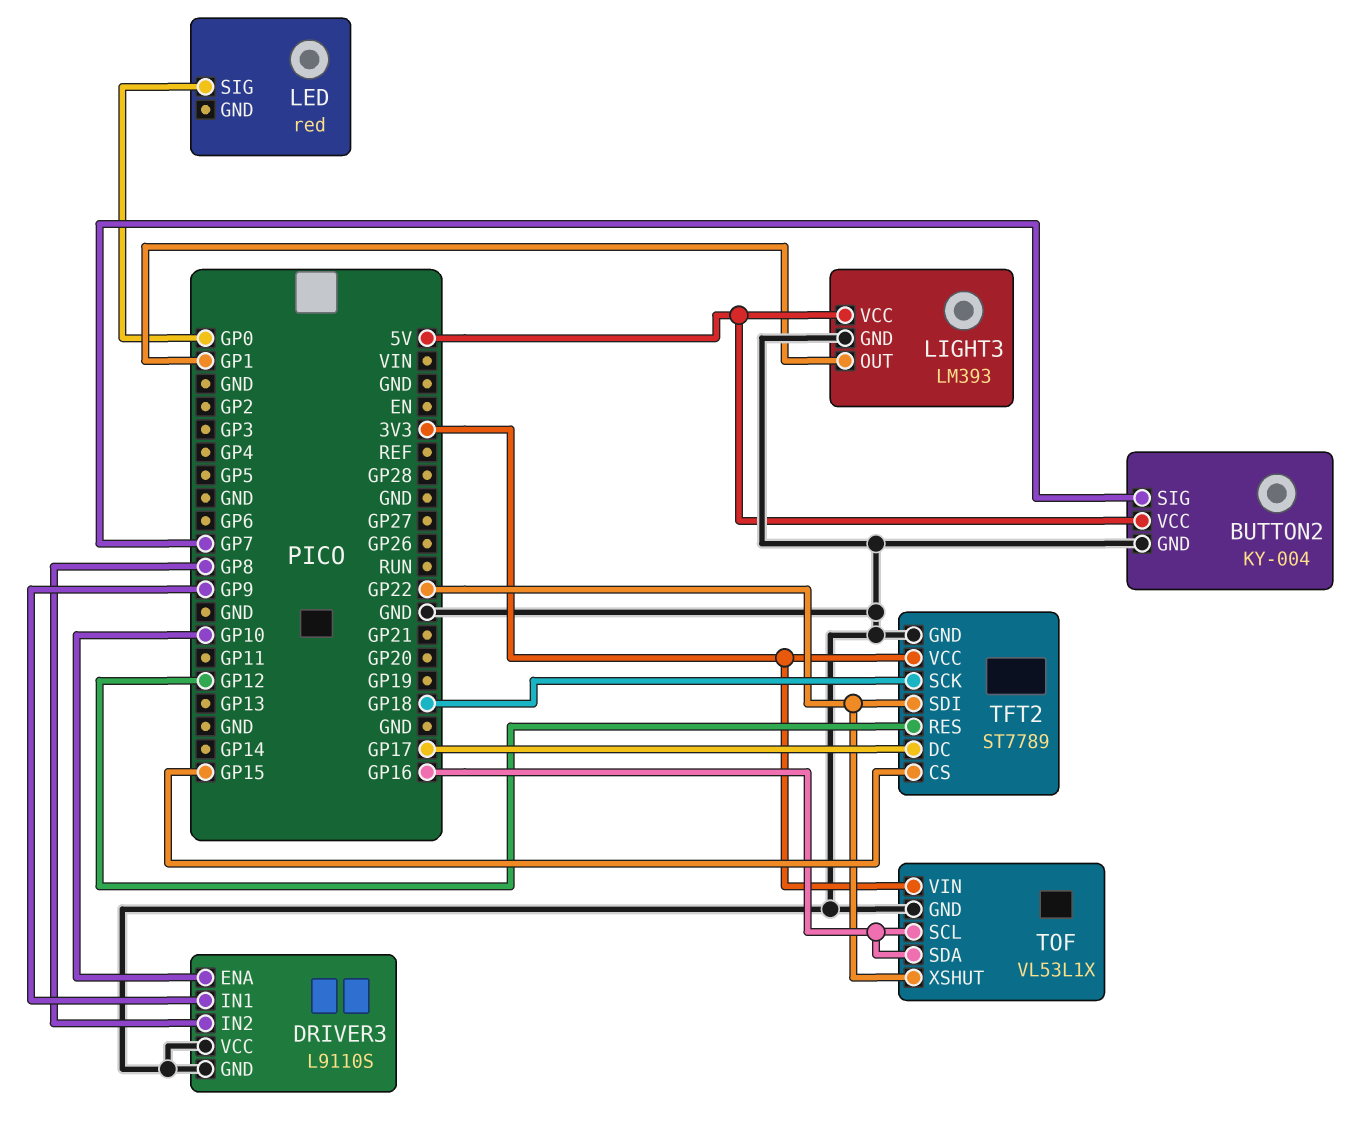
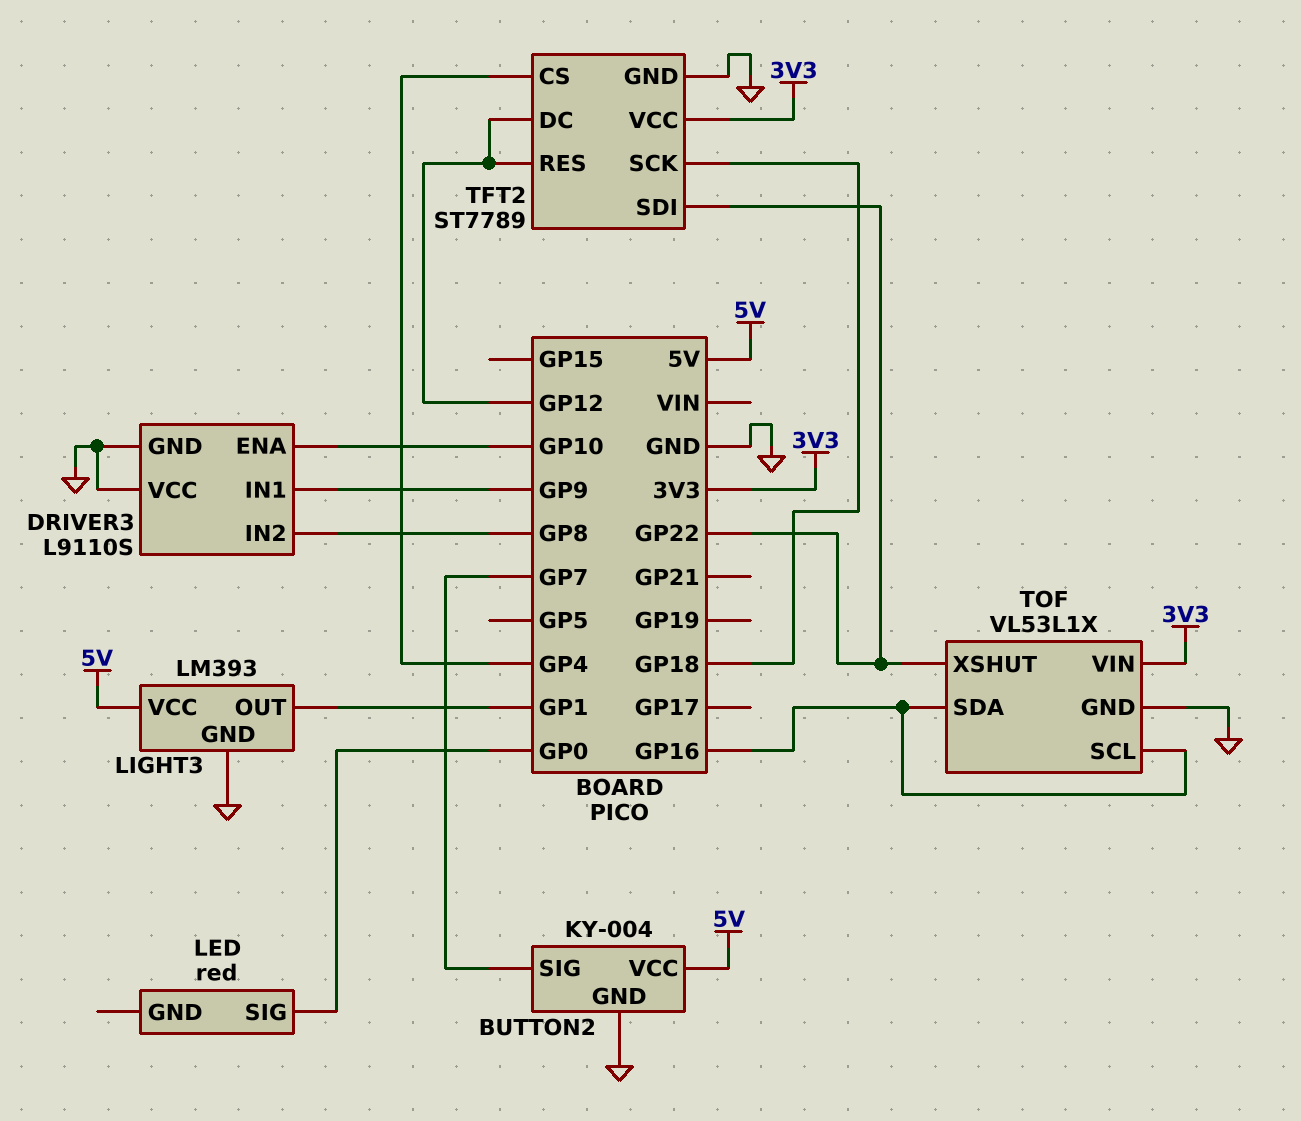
TFT2 pin CS: GP15 -> GP4
TFT2 pin DC: GP17 -> GP12

